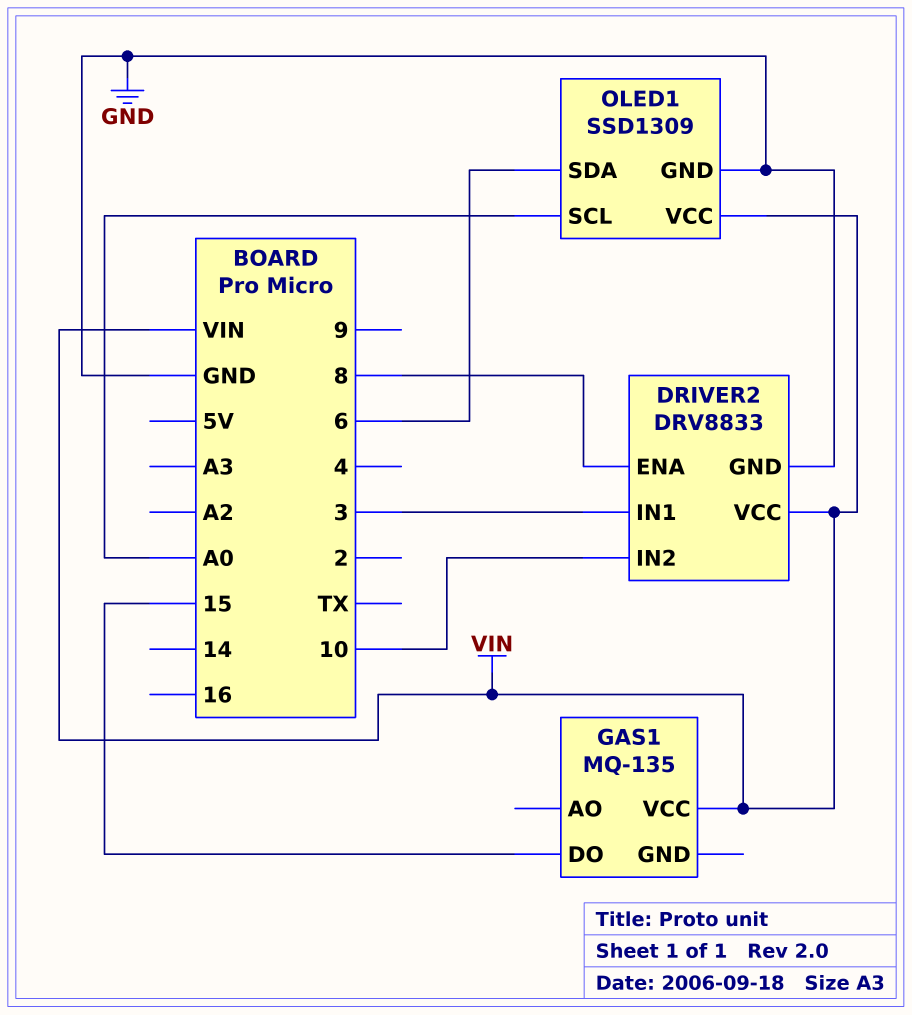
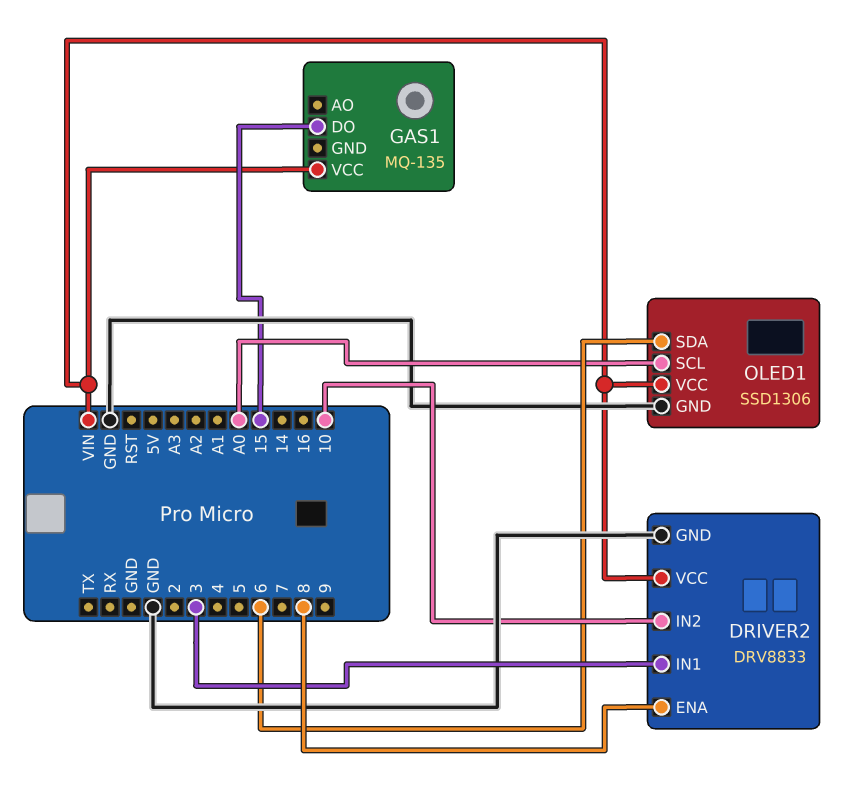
OLED1: SSD1309 -> SSD1306

